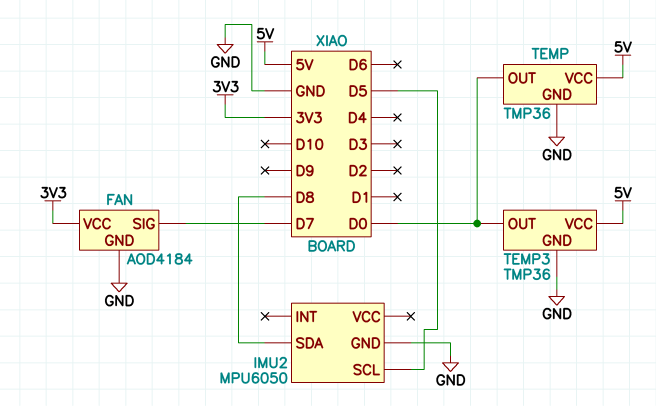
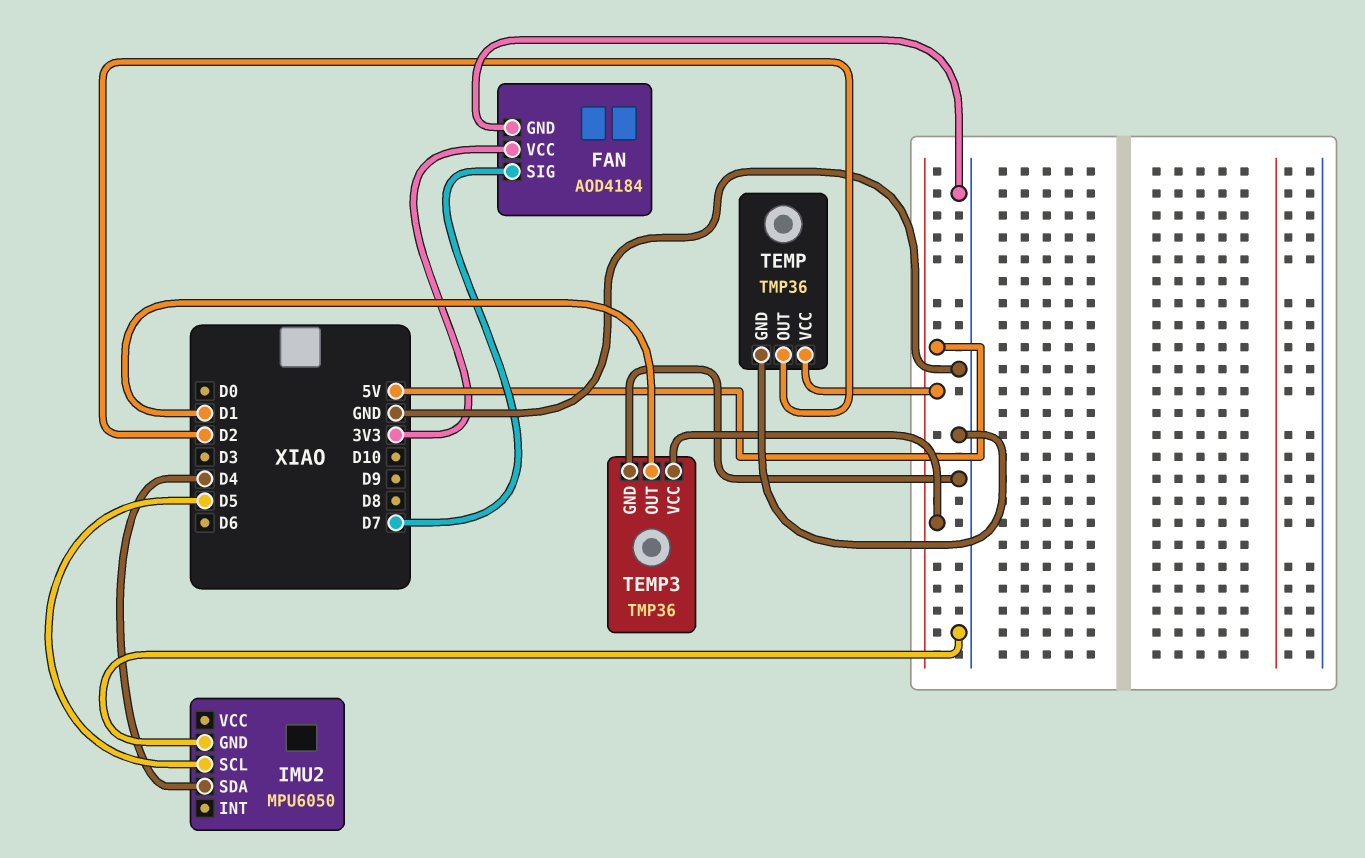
IMU2 pin SDA: D8 -> D4
TEMP pin OUT: D0 -> D2
TEMP3 pin OUT: D0 -> D1

